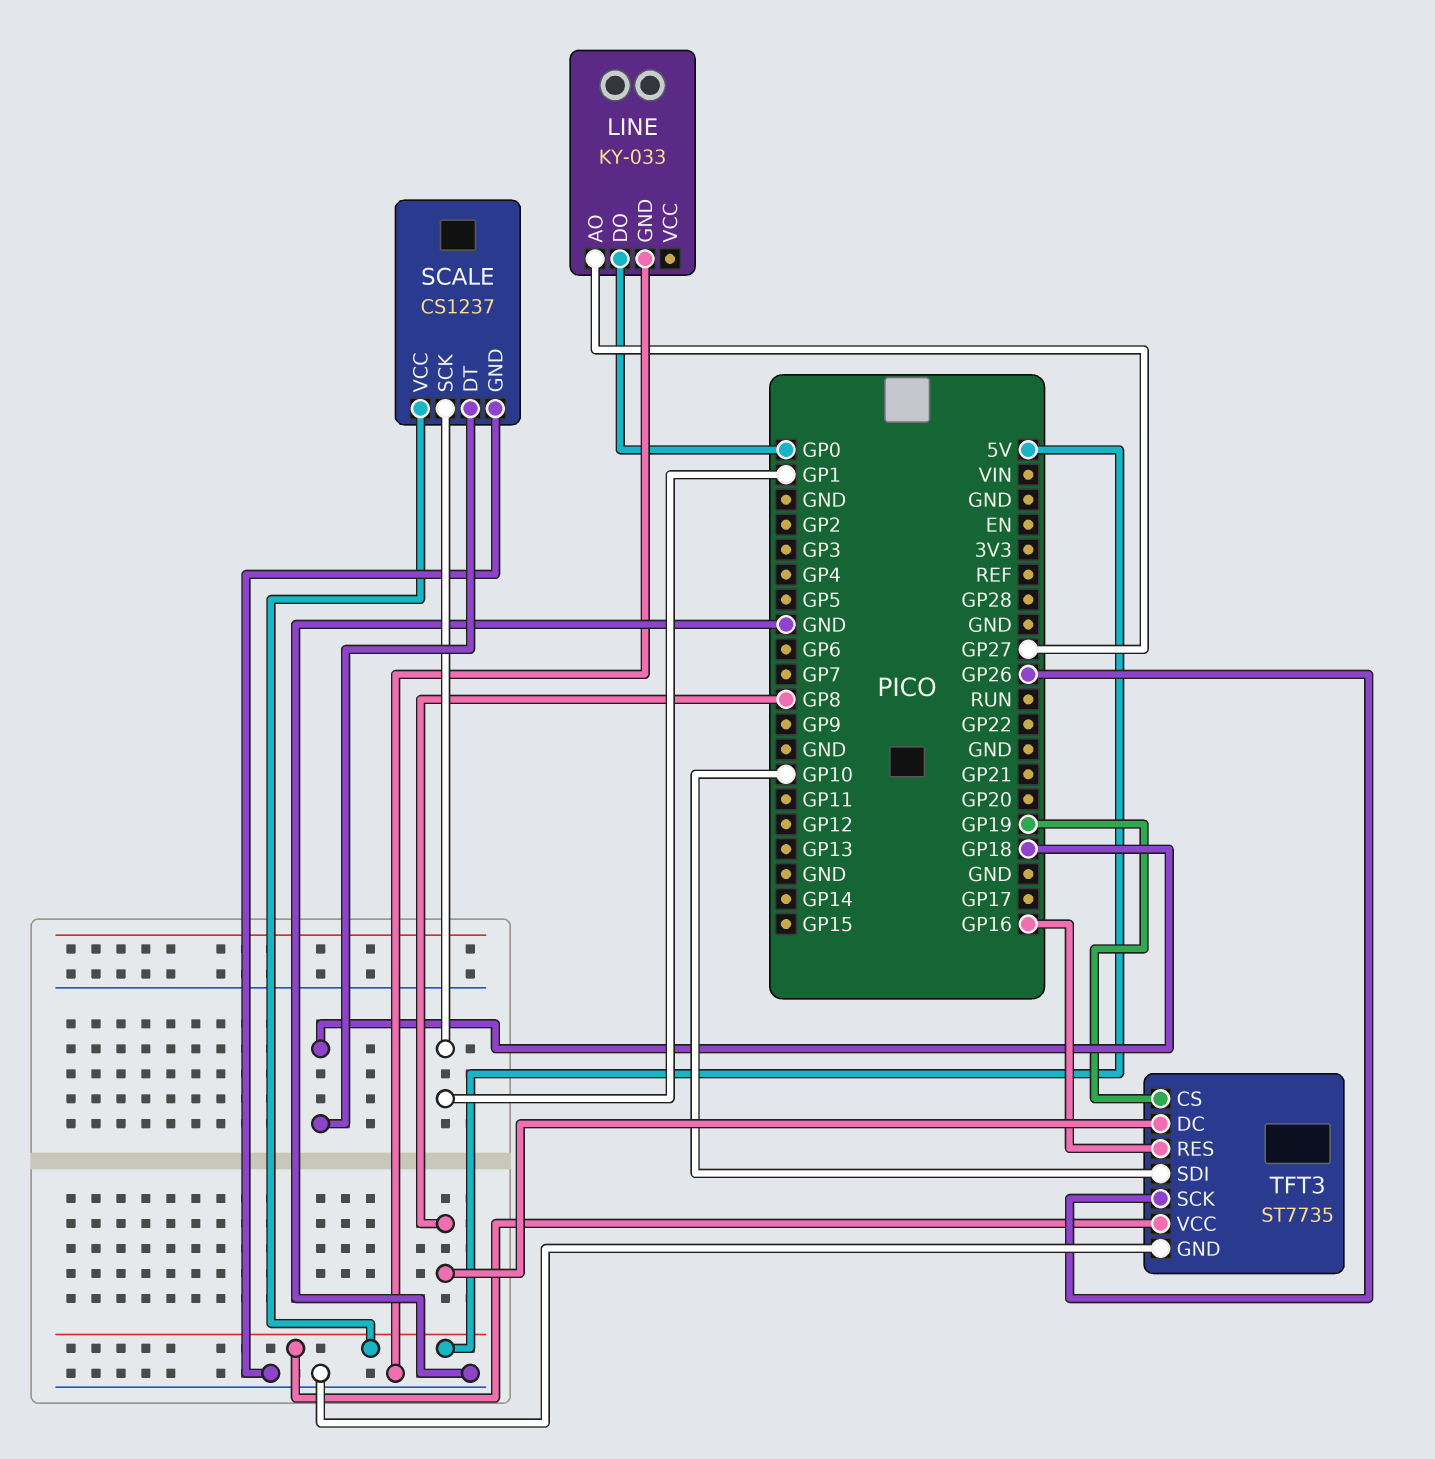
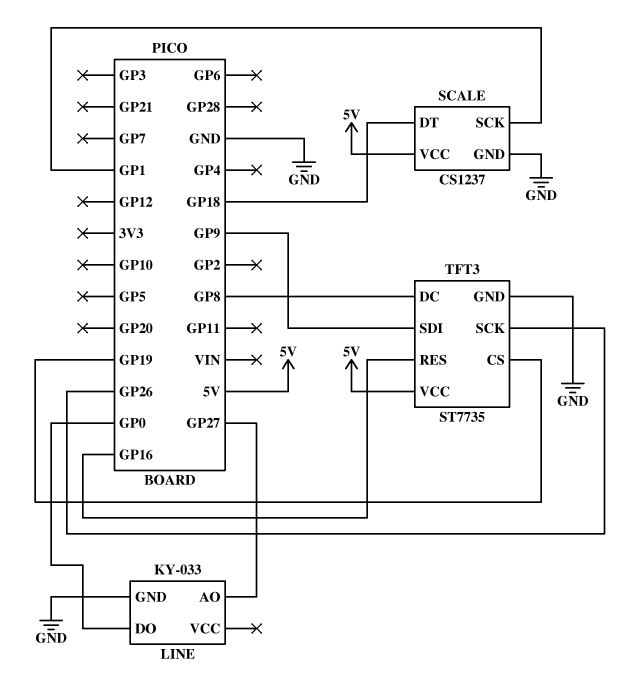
TFT3 pin SDI: GP10 -> GP9

